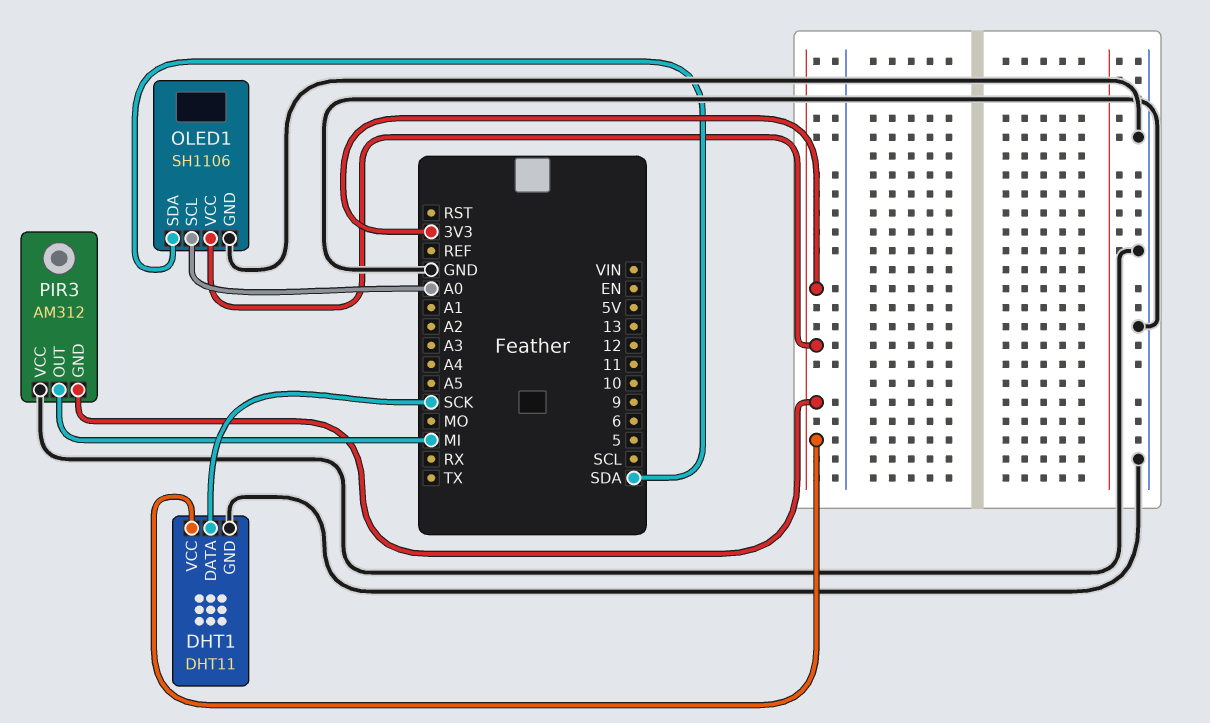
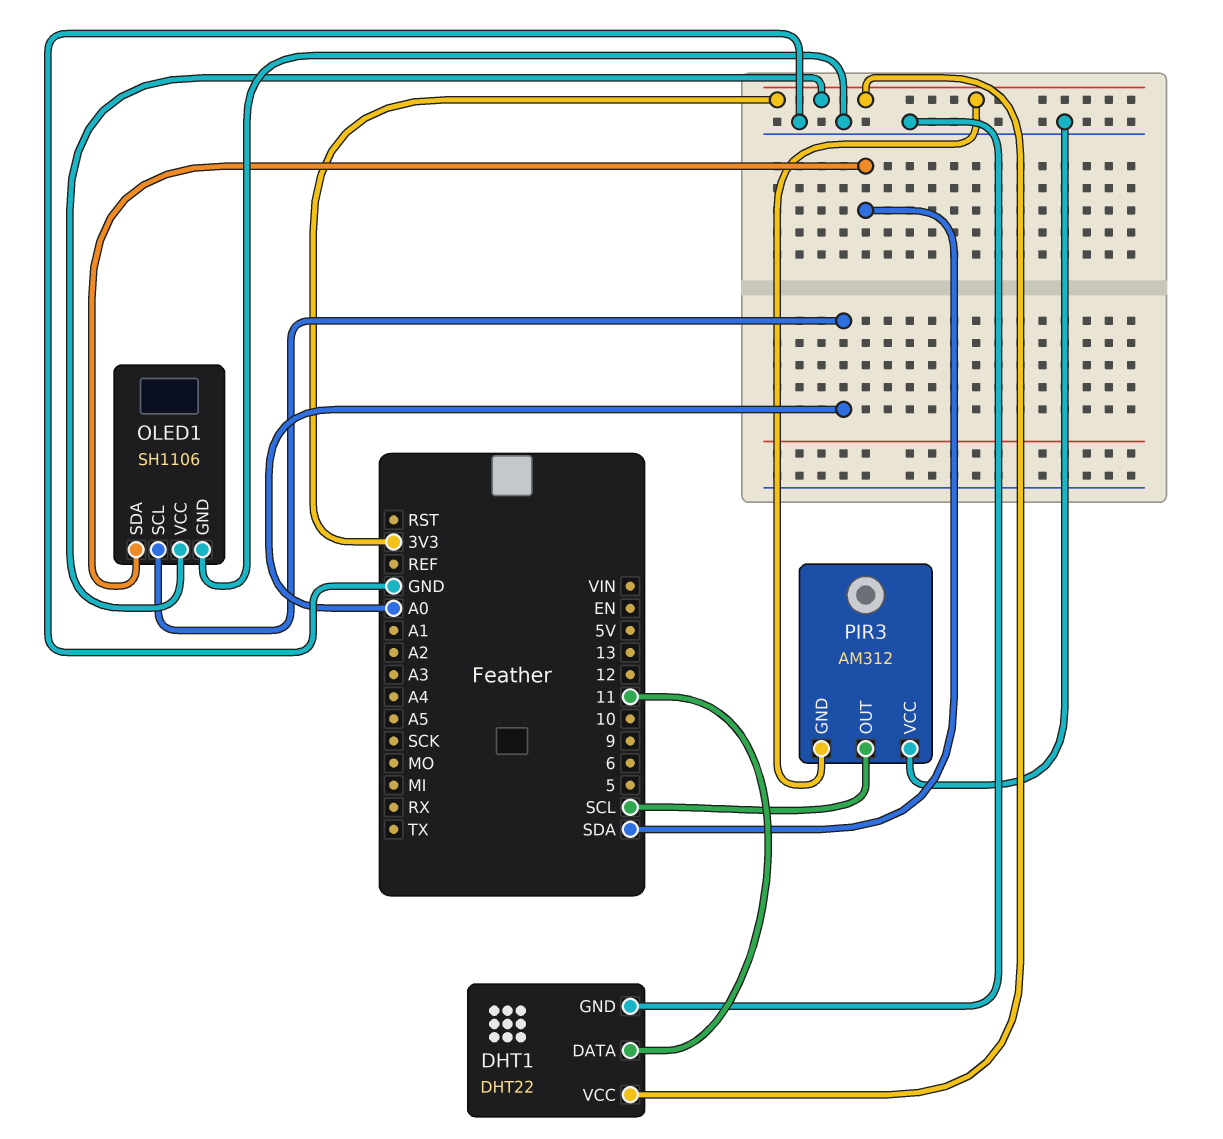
DHT1: DHT11 -> DHT22
DHT1 pin DATA: SCK -> 11
PIR3 pin OUT: MI -> SCL

